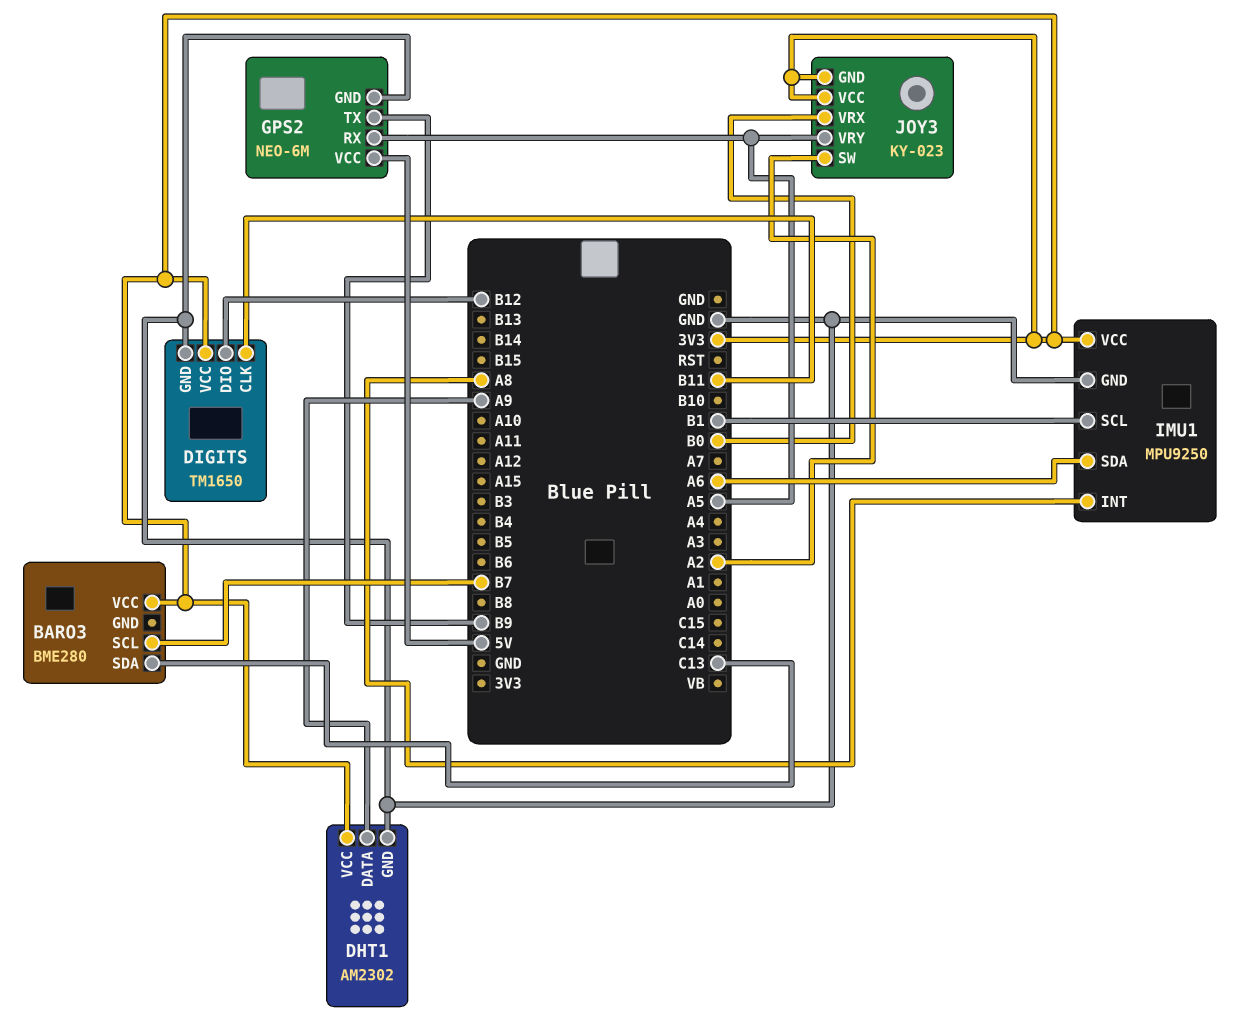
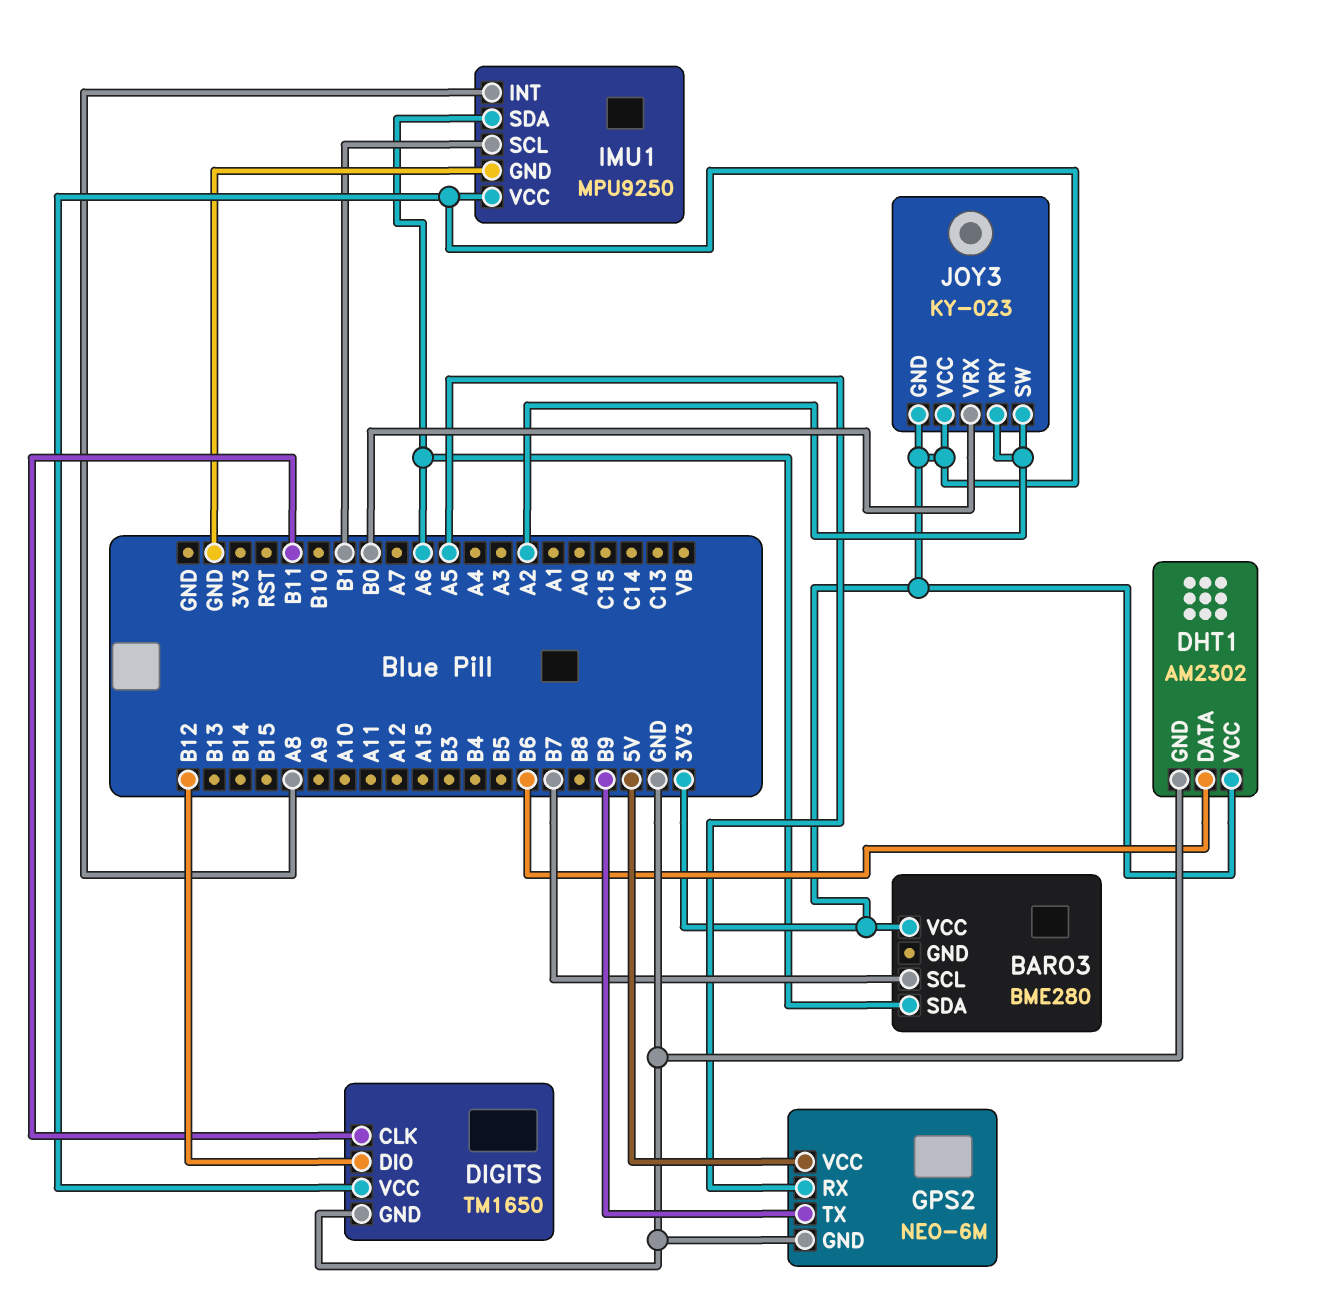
BARO3 pin SDA: C13 -> A6
DHT1 pin DATA: A9 -> B6
JOY3 pin VRY: A5 -> A2

